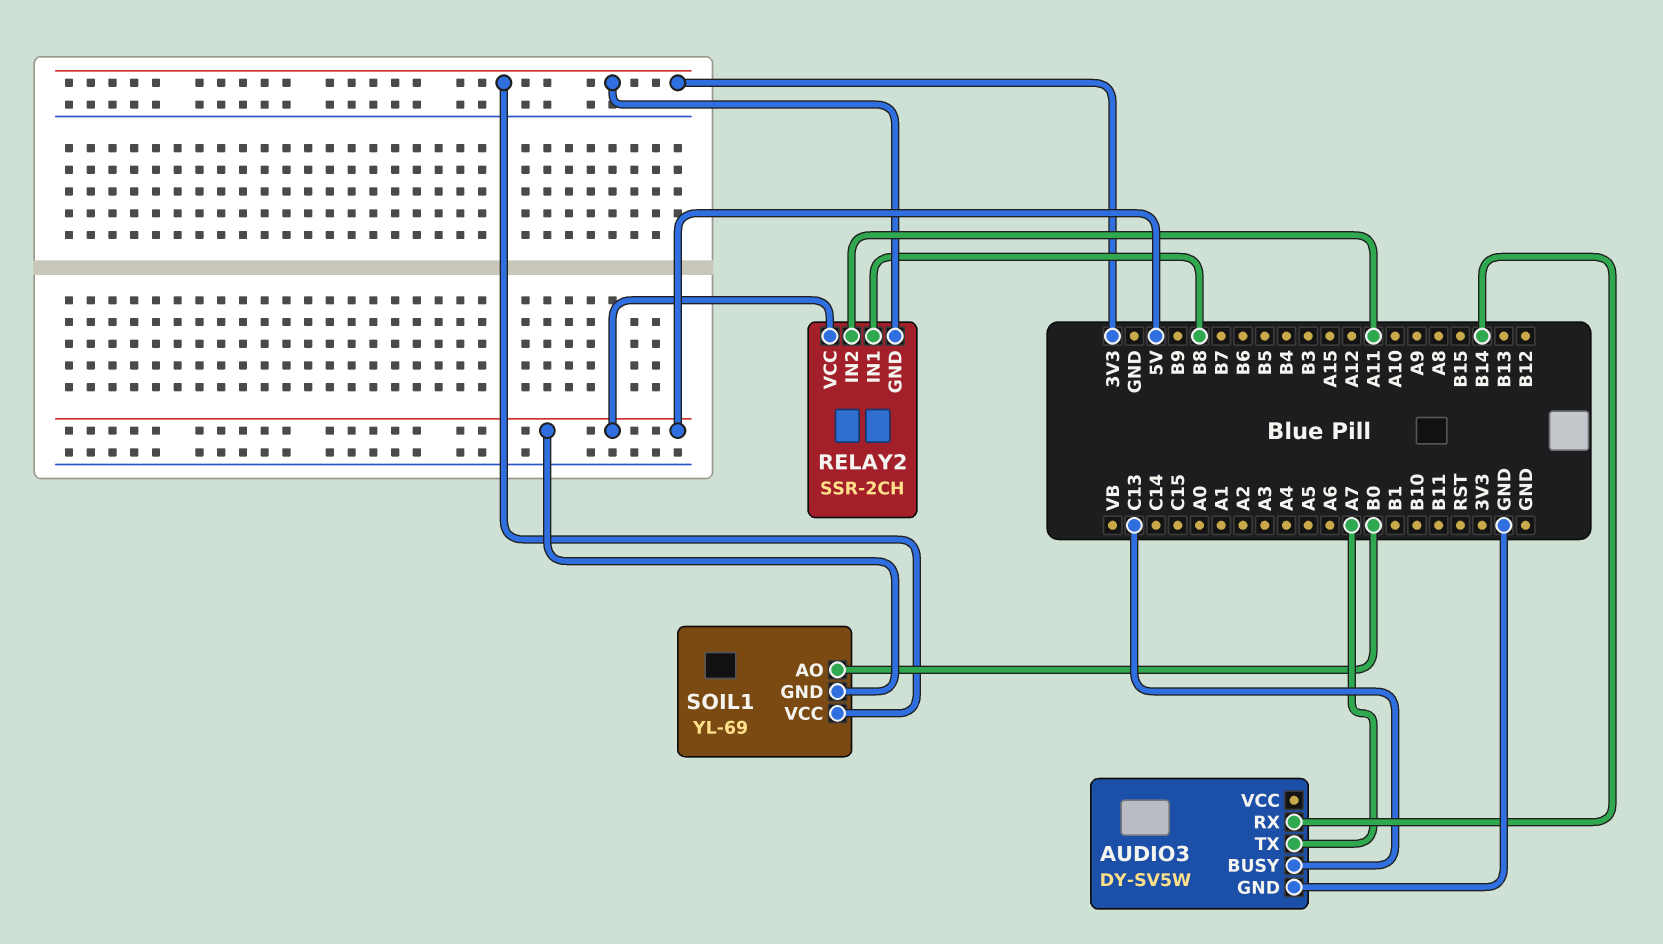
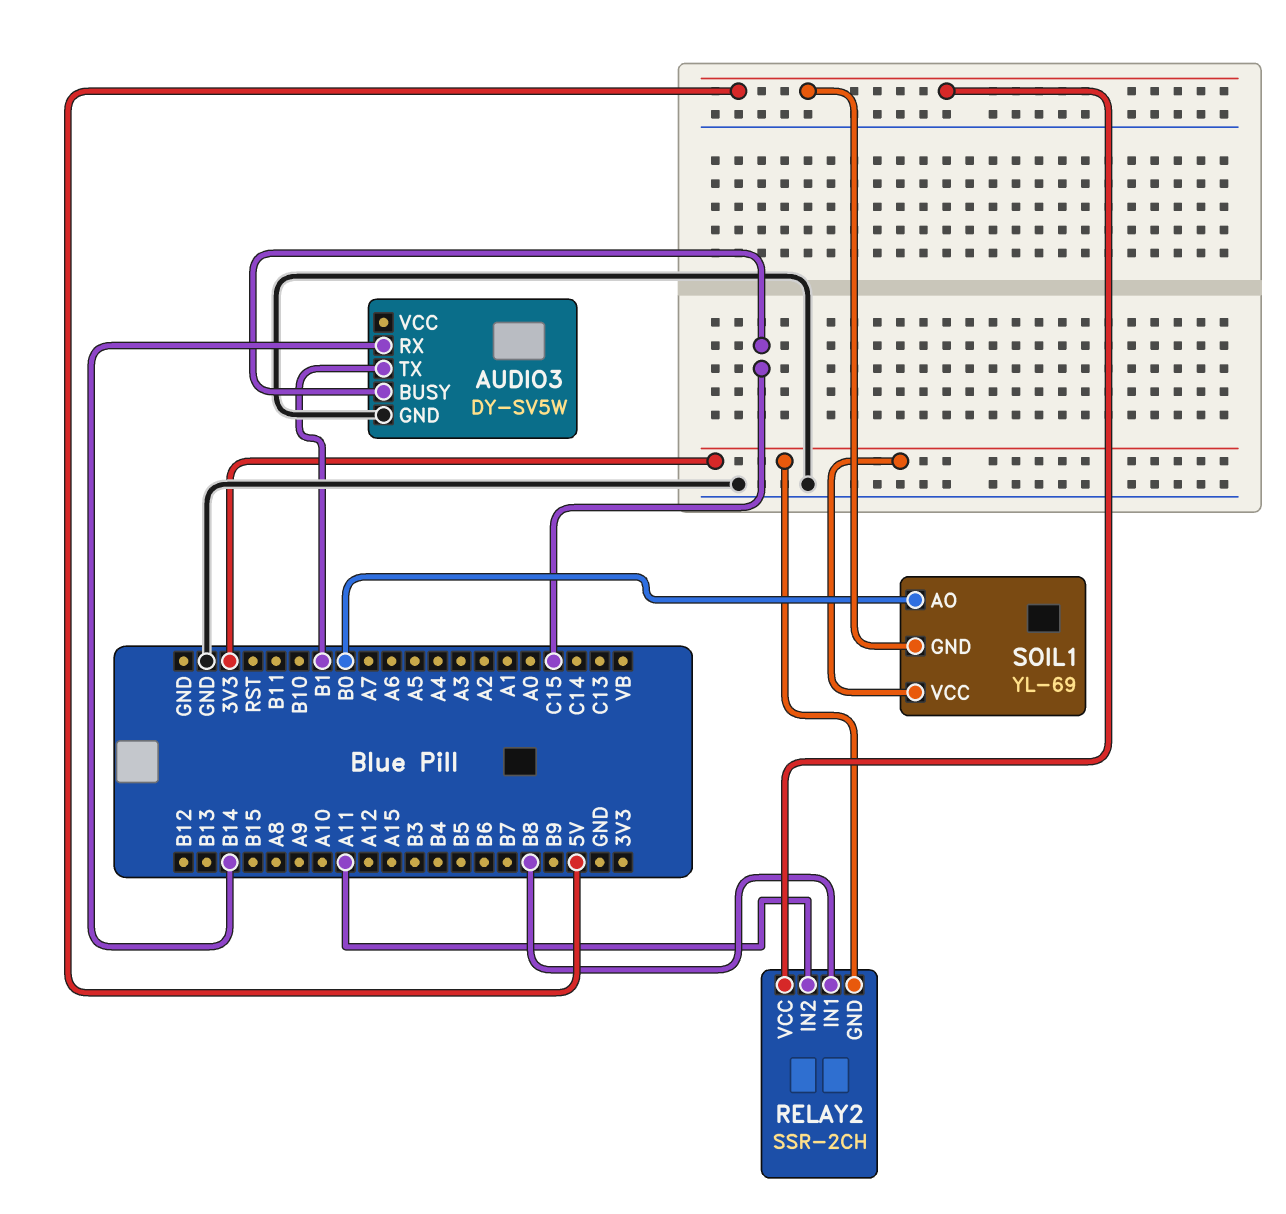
AUDIO3 pin BUSY: C13 -> C15
AUDIO3 pin TX: A7 -> B1

